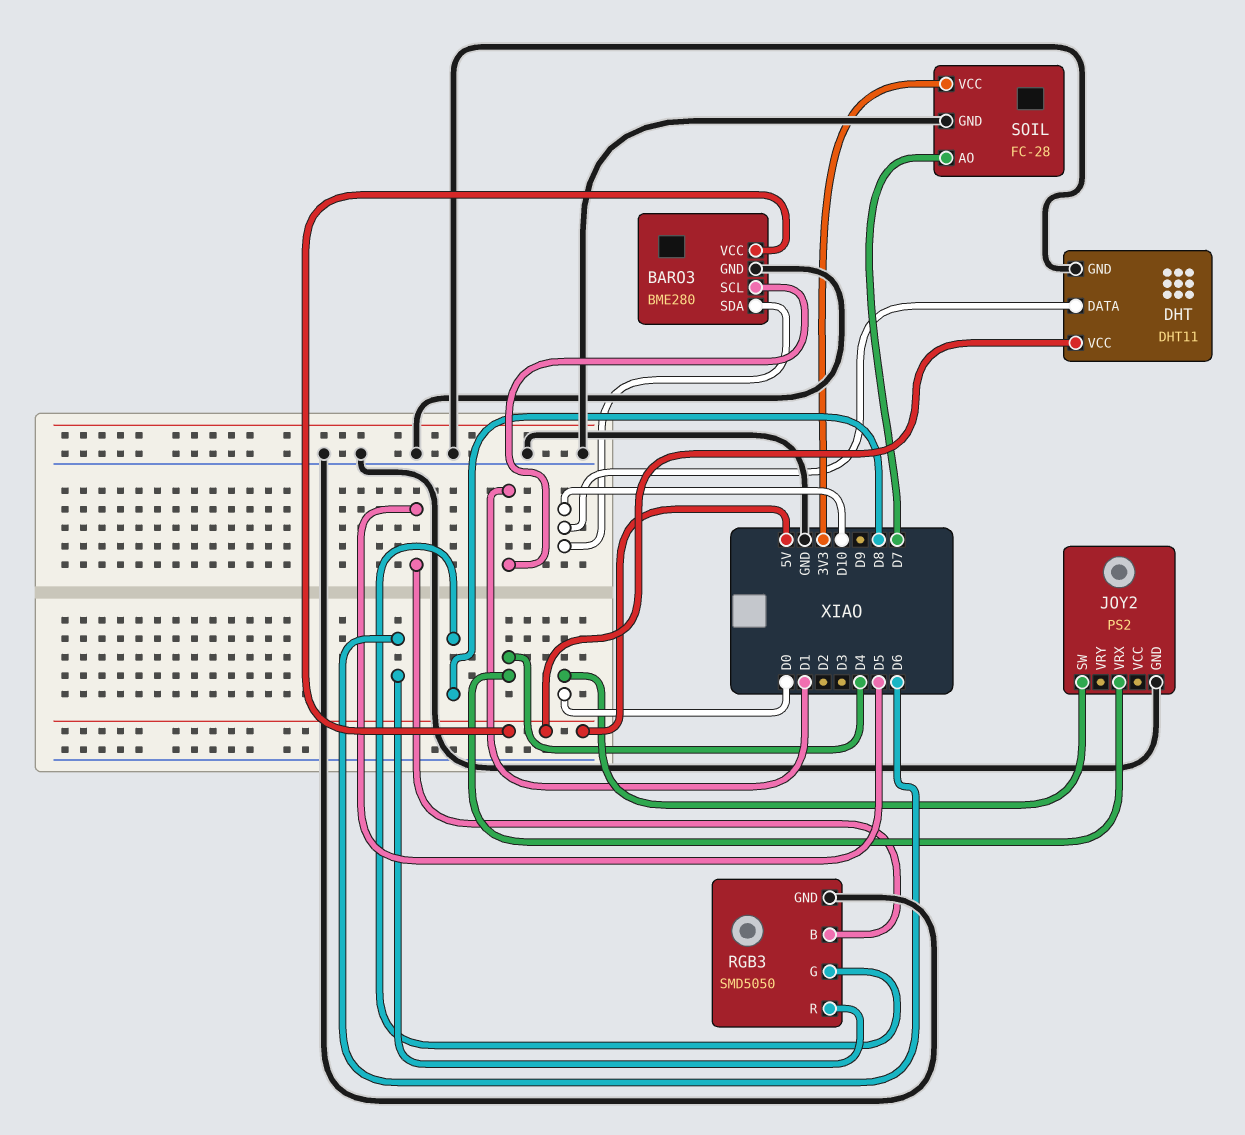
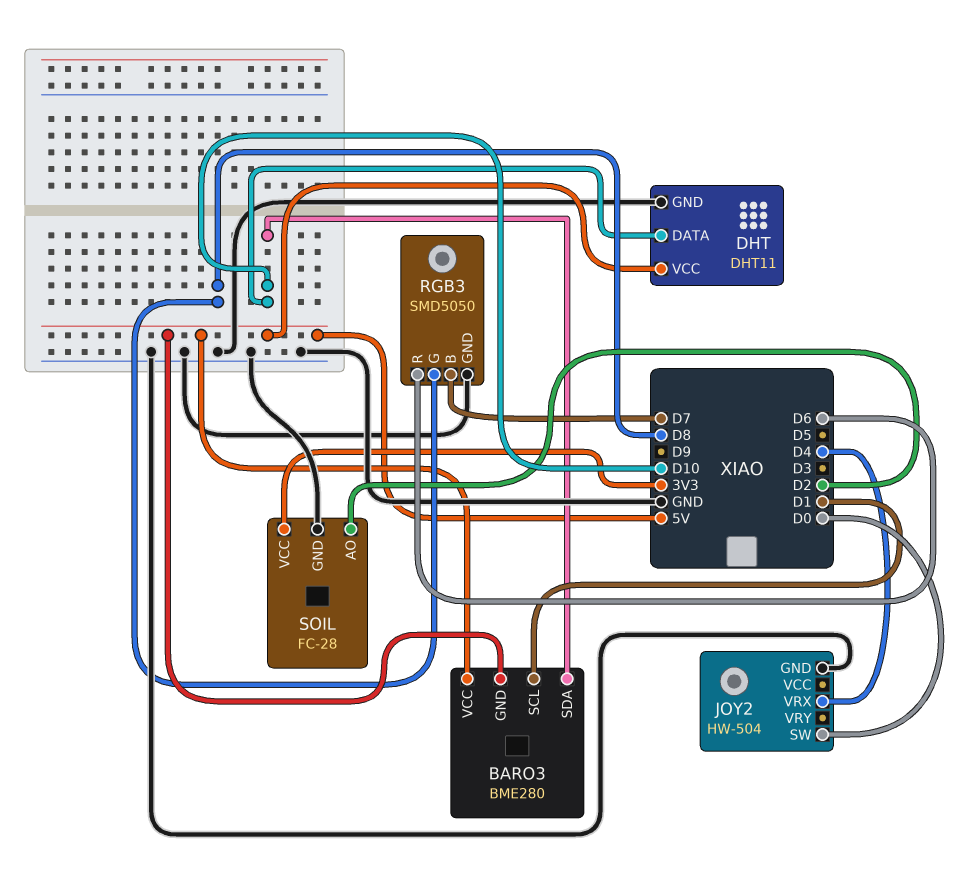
BARO3 pin GND: GND -> 5V
JOY2: PS2 -> HW-504
RGB3 pin B: D5 -> D7
SOIL pin AO: D7 -> D2

